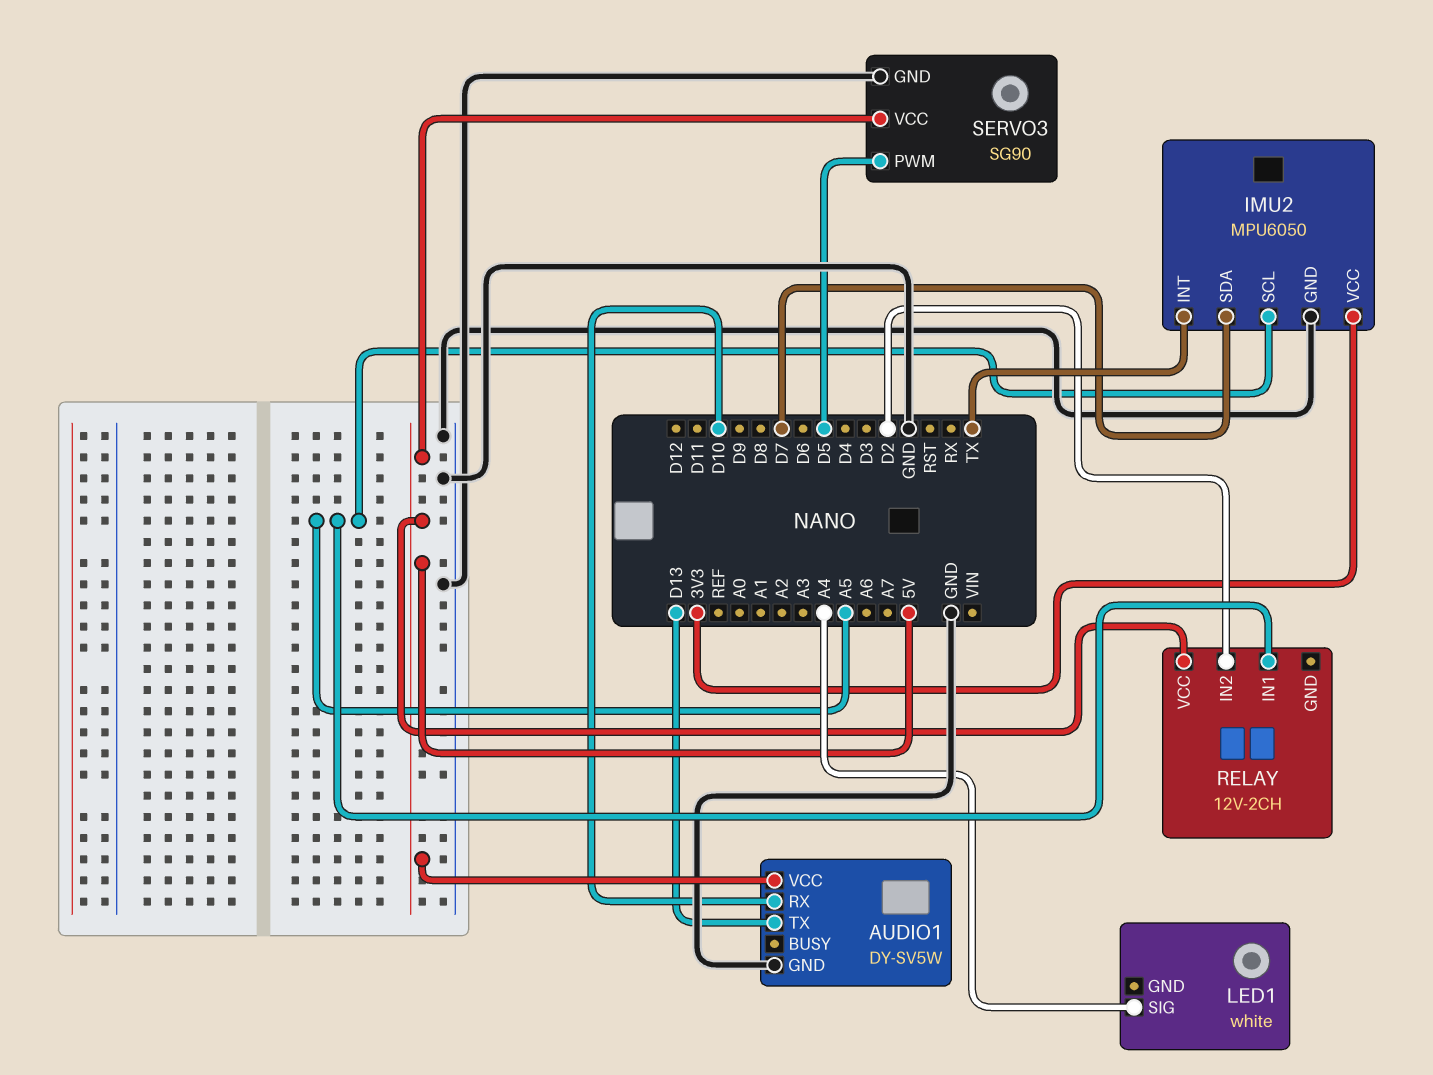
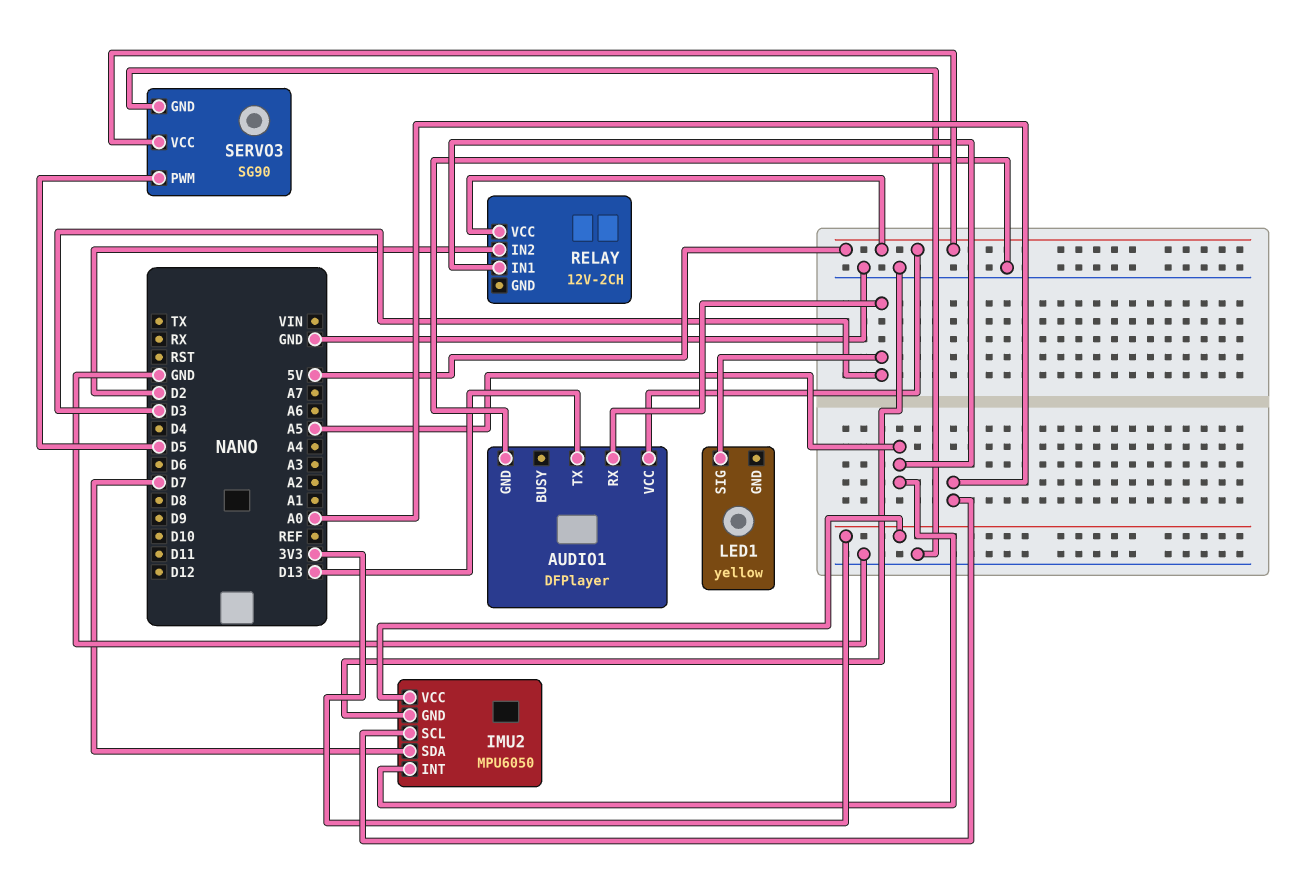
AUDIO1: DY-SV5W -> DFPlayer
AUDIO1 pin RX: D10 -> D3
IMU2 pin INT: TX -> A5
IMU2 pin SCL: A5 -> A0
LED1: white -> yellow
LED1 pin SIG: A4 -> D3

